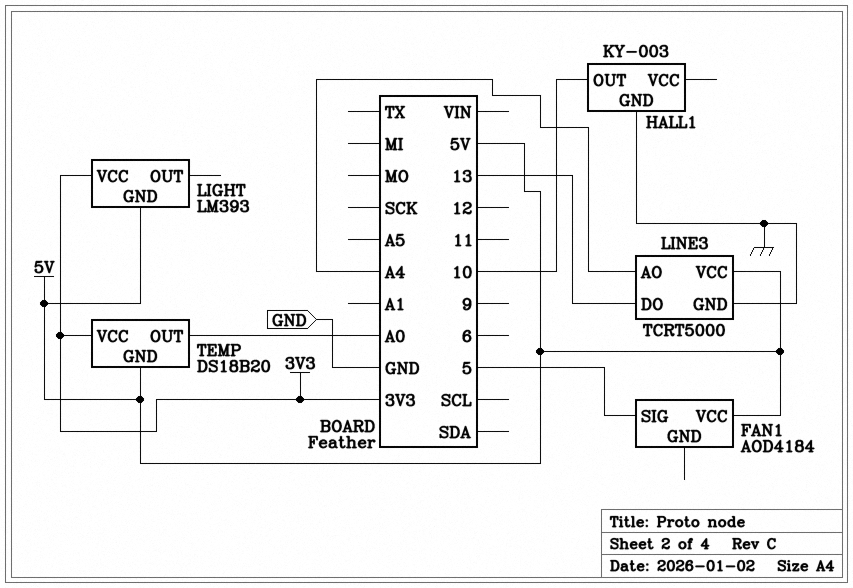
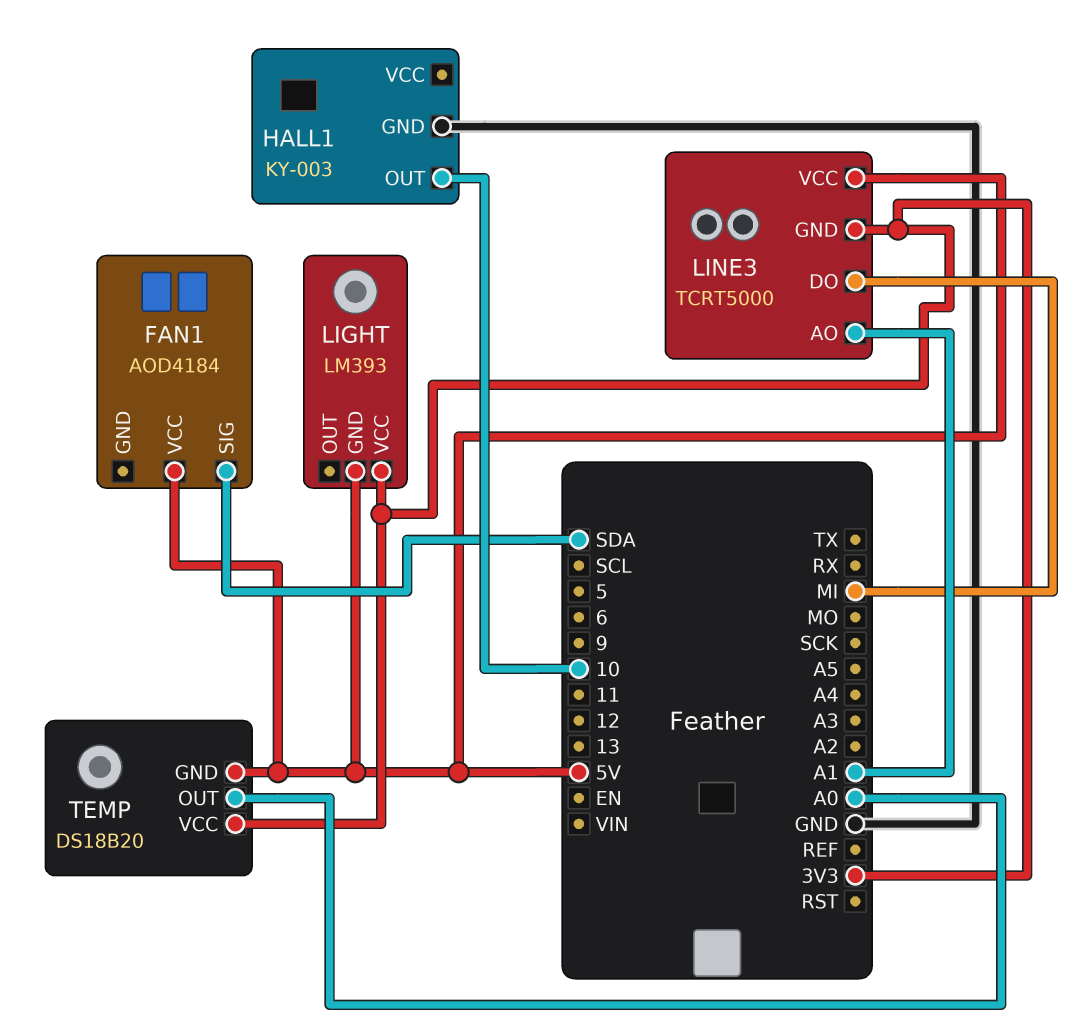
FAN1 pin SIG: 5 -> SDA
LINE3 pin AO: A4 -> A1
LINE3 pin DO: 13 -> MI
LINE3 pin GND: GND -> 3V3

